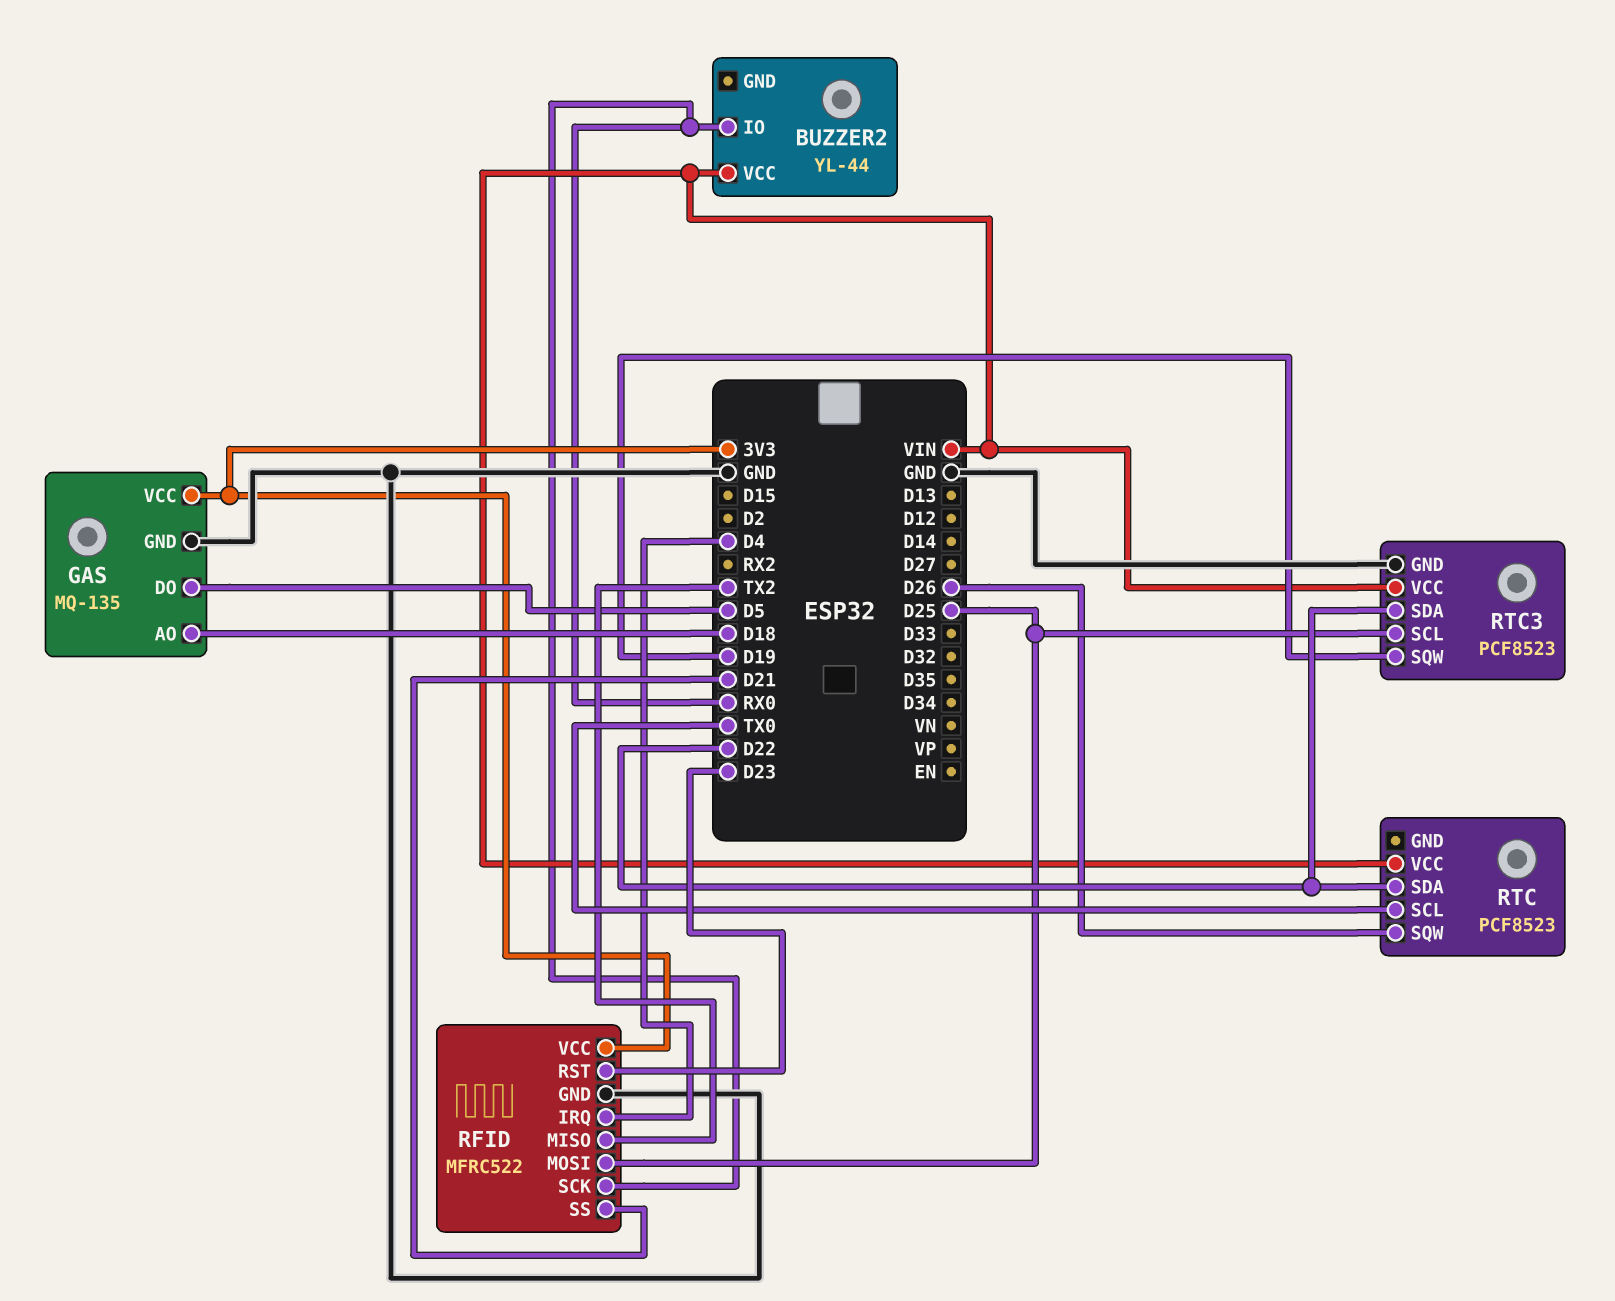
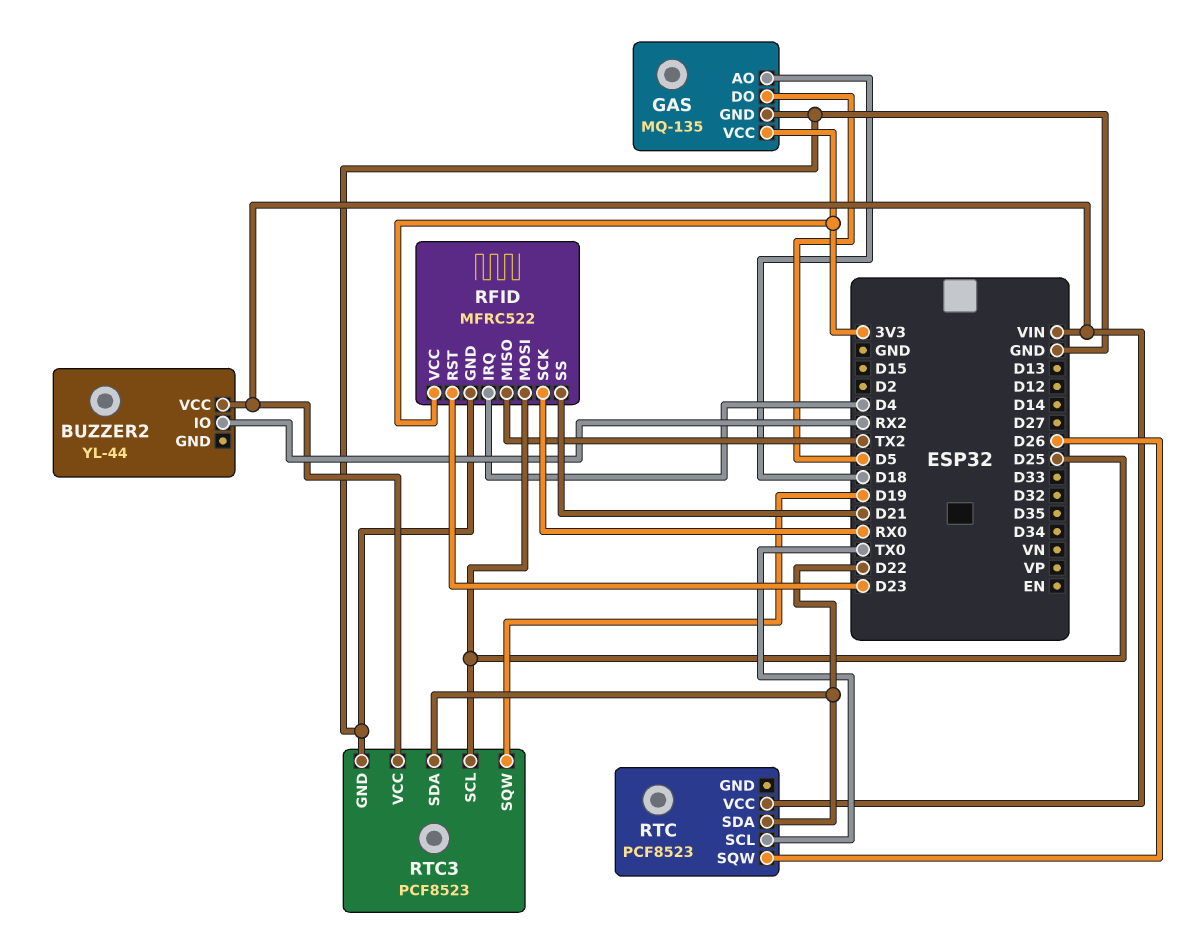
BUZZER2 pin IO: RX0 -> RX2

